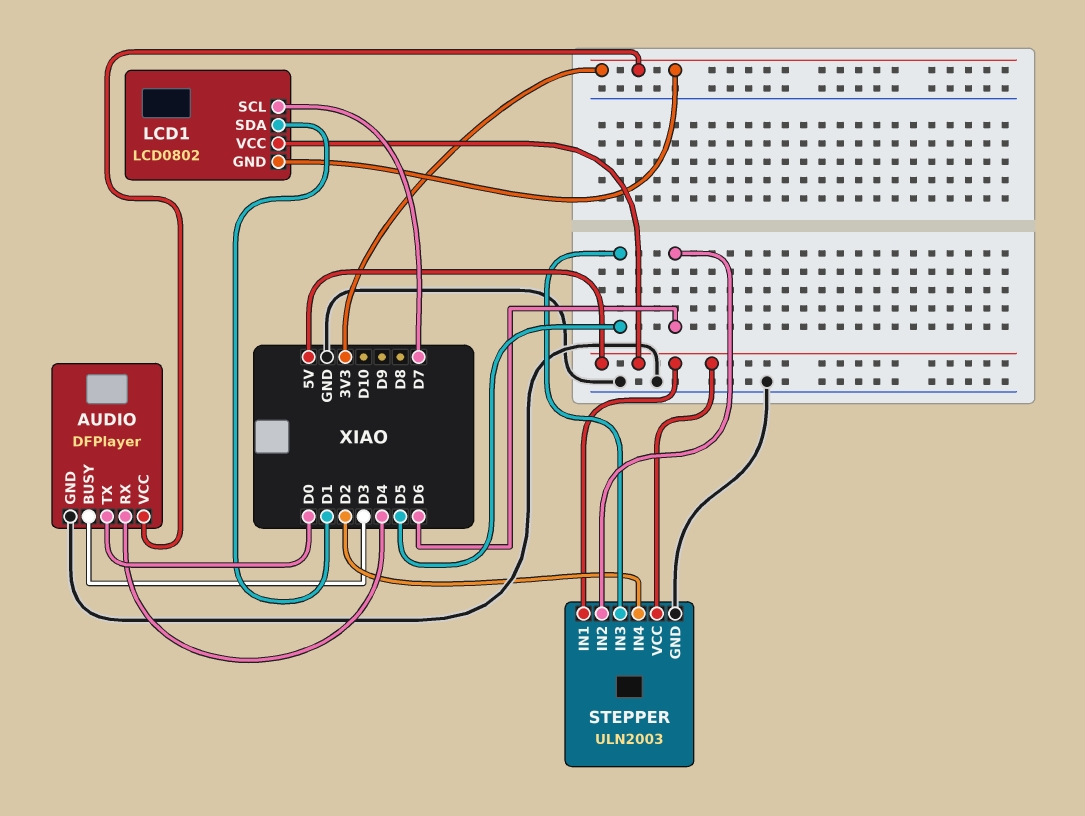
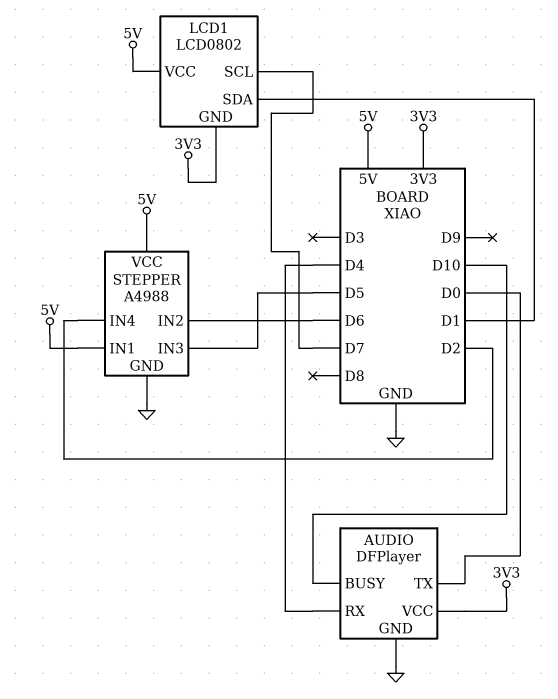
AUDIO pin BUSY: D3 -> D10
STEPPER: ULN2003 -> A4988

